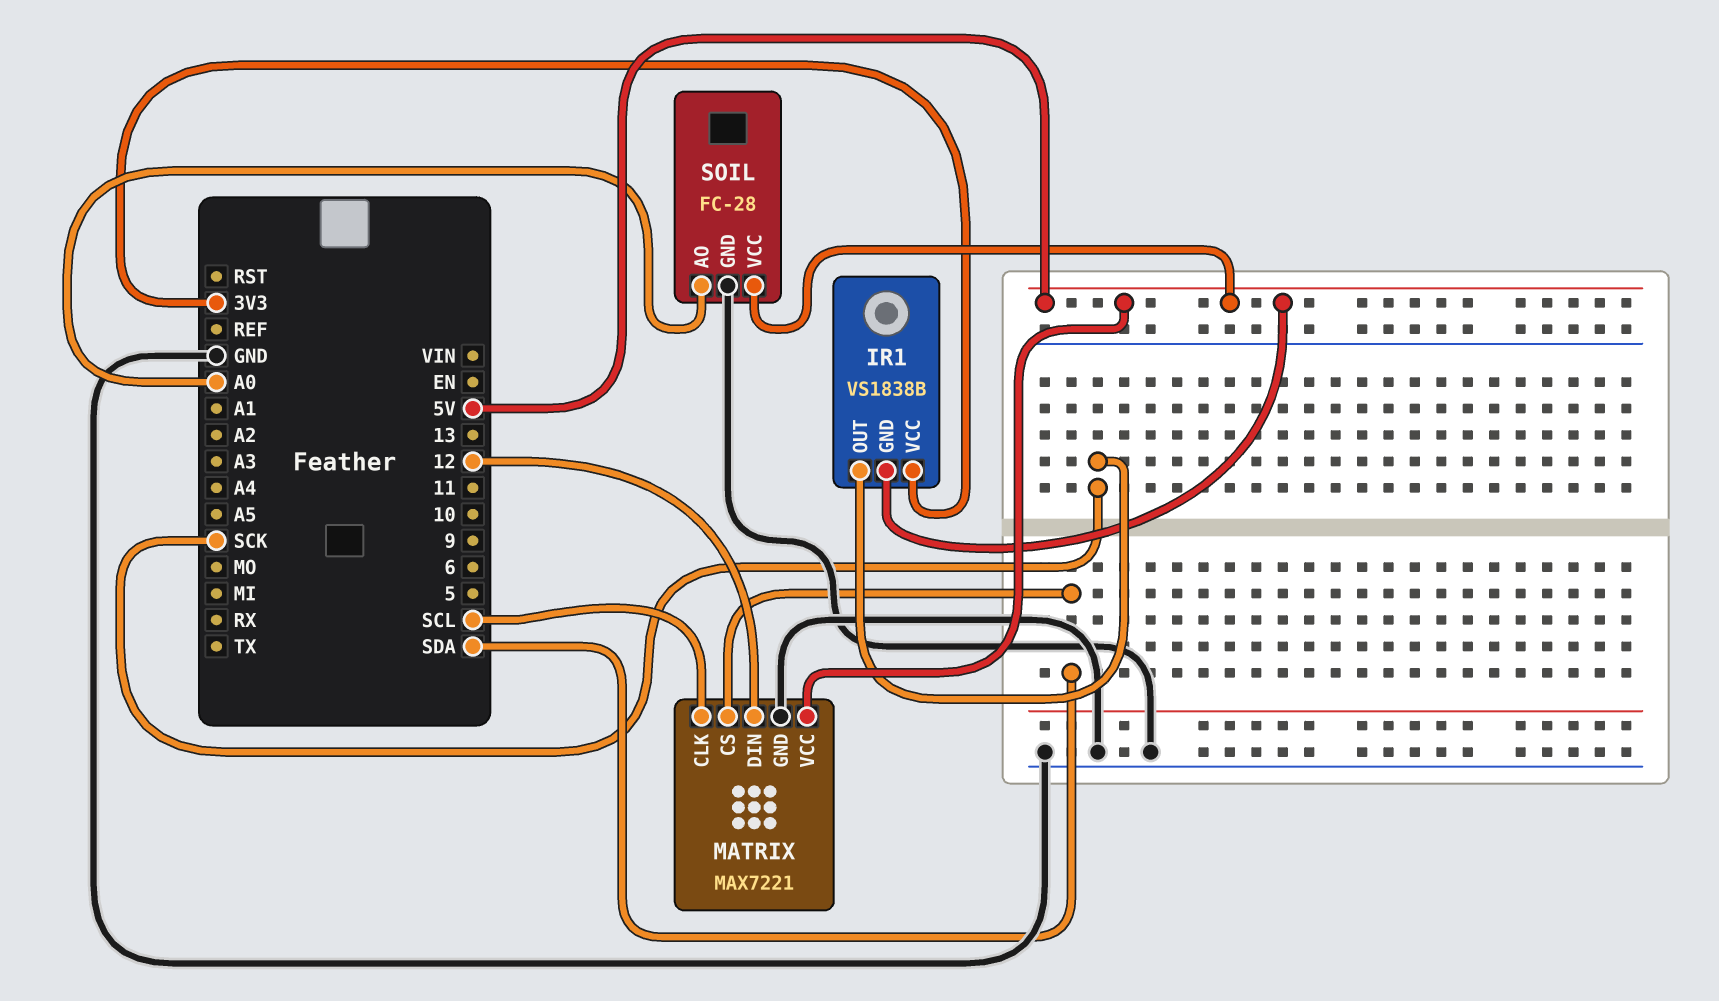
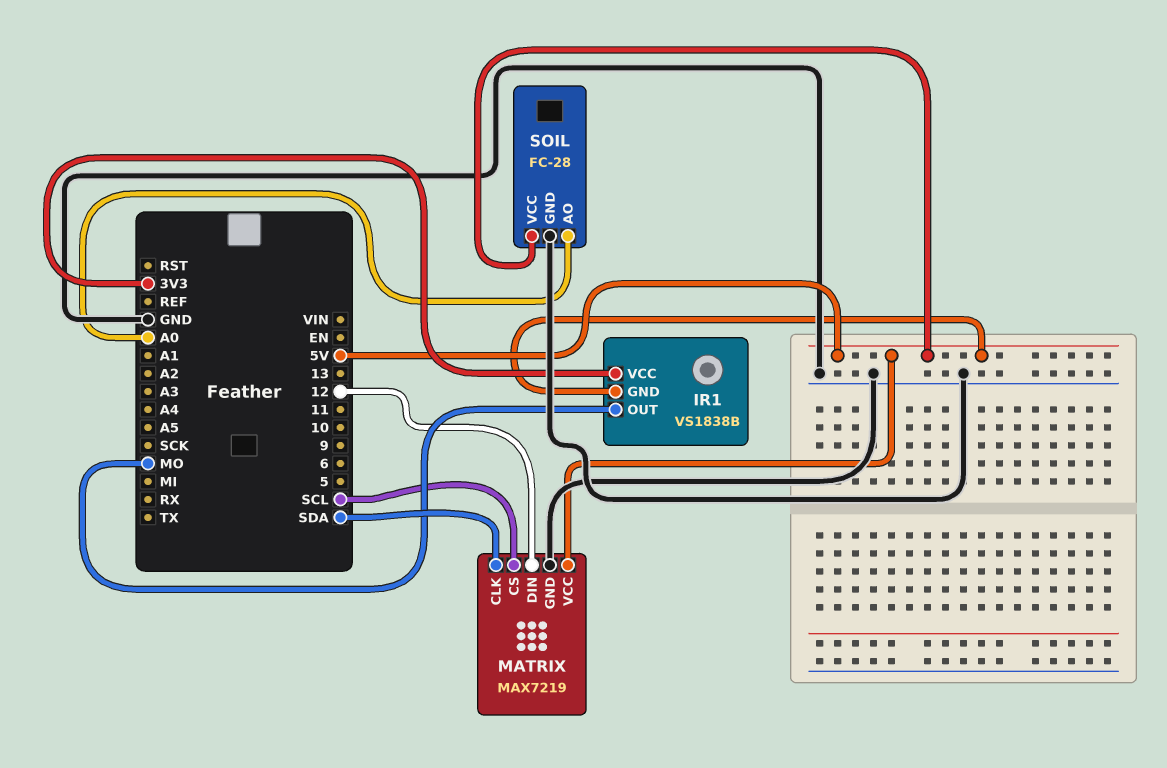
IR1 pin OUT: SCK -> MO
MATRIX: MAX7221 -> MAX7219
MATRIX pin CLK: SCL -> SDA
MATRIX pin CS: SDA -> SCL

